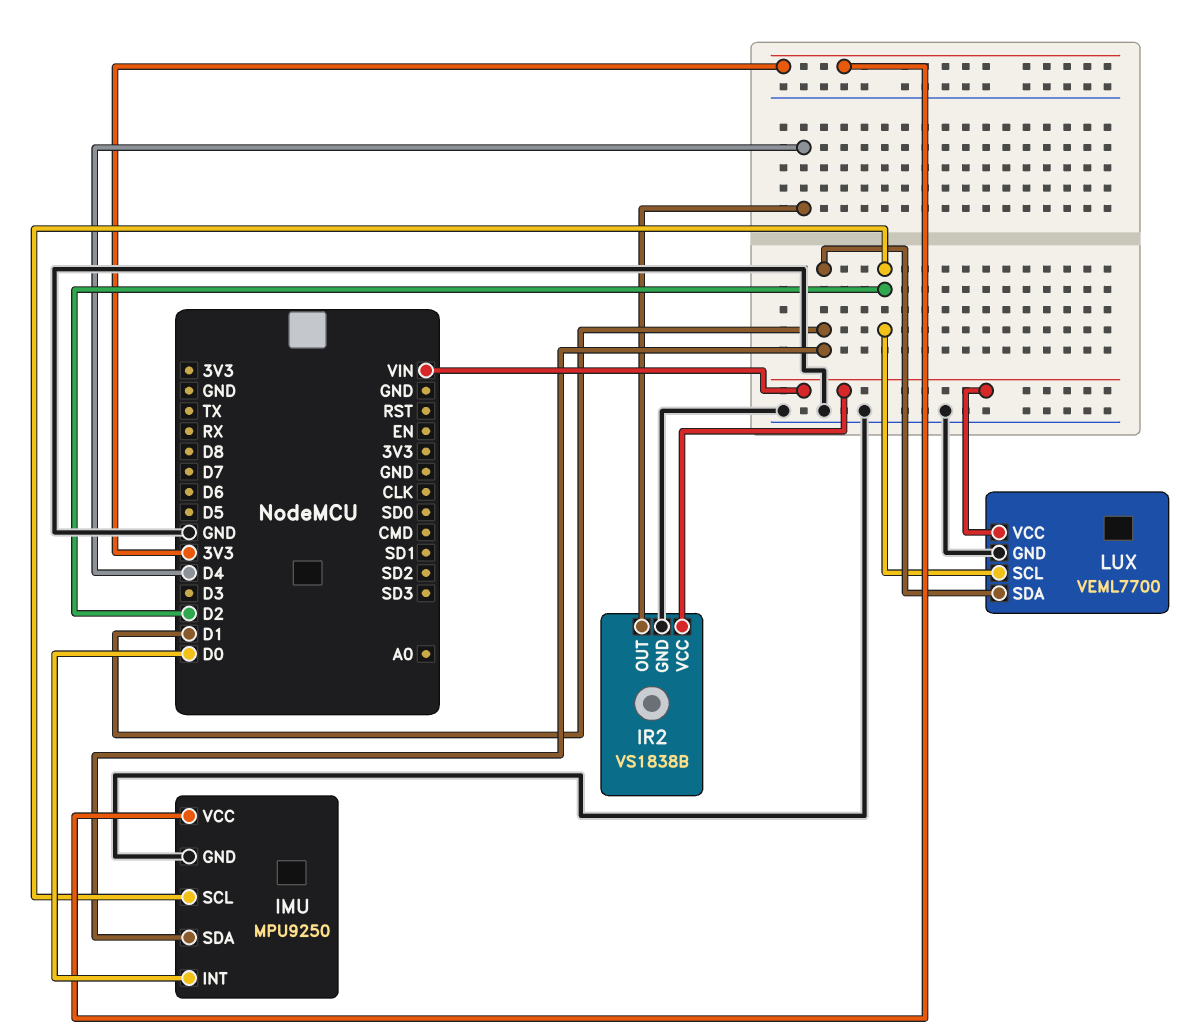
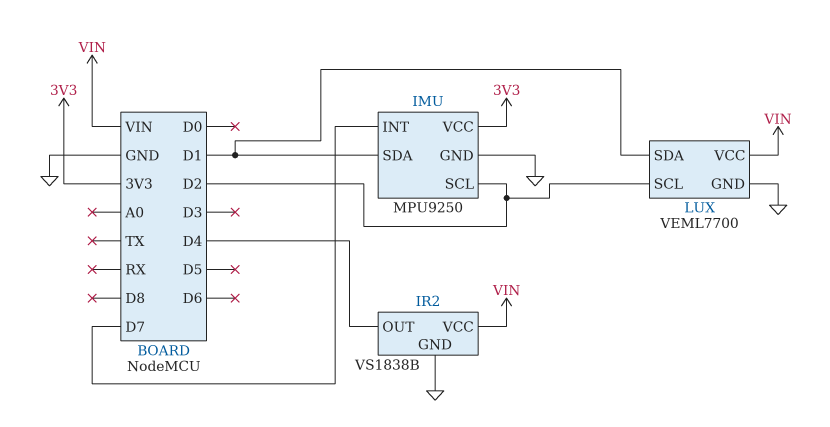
IMU pin INT: D0 -> D7

